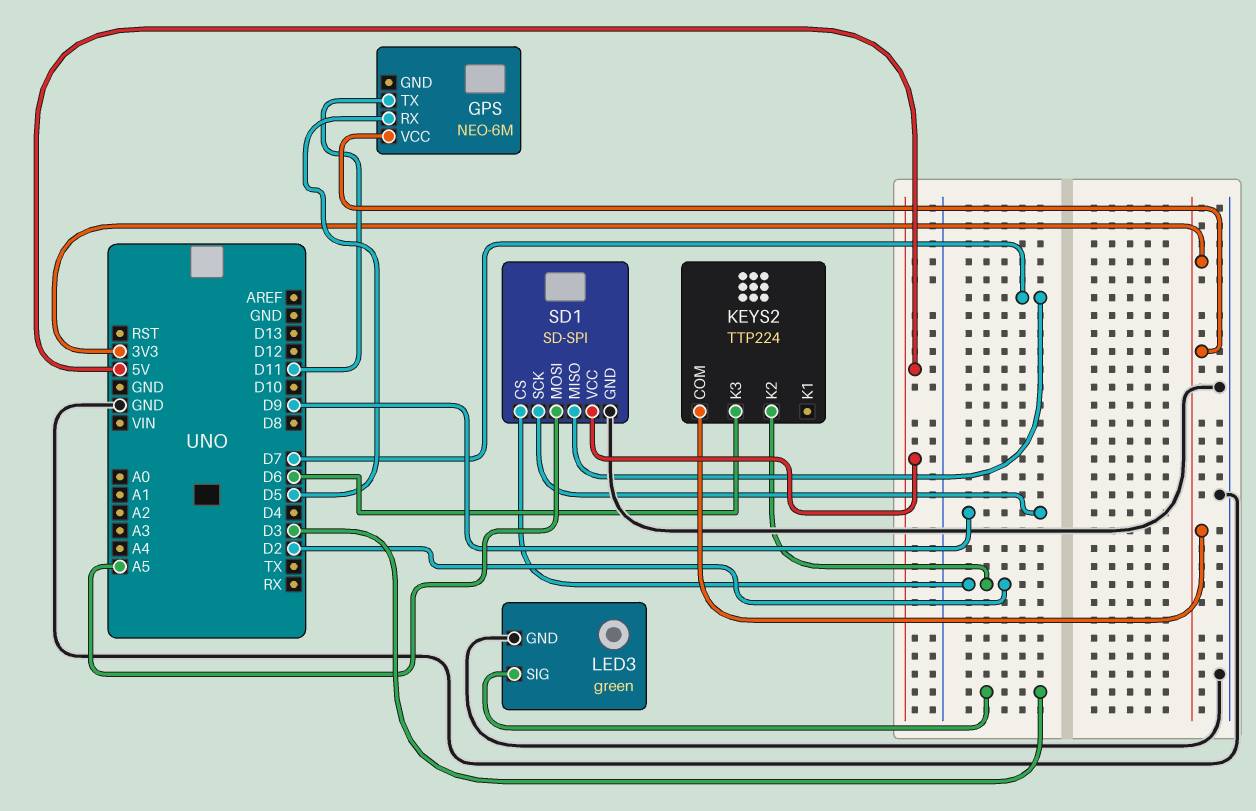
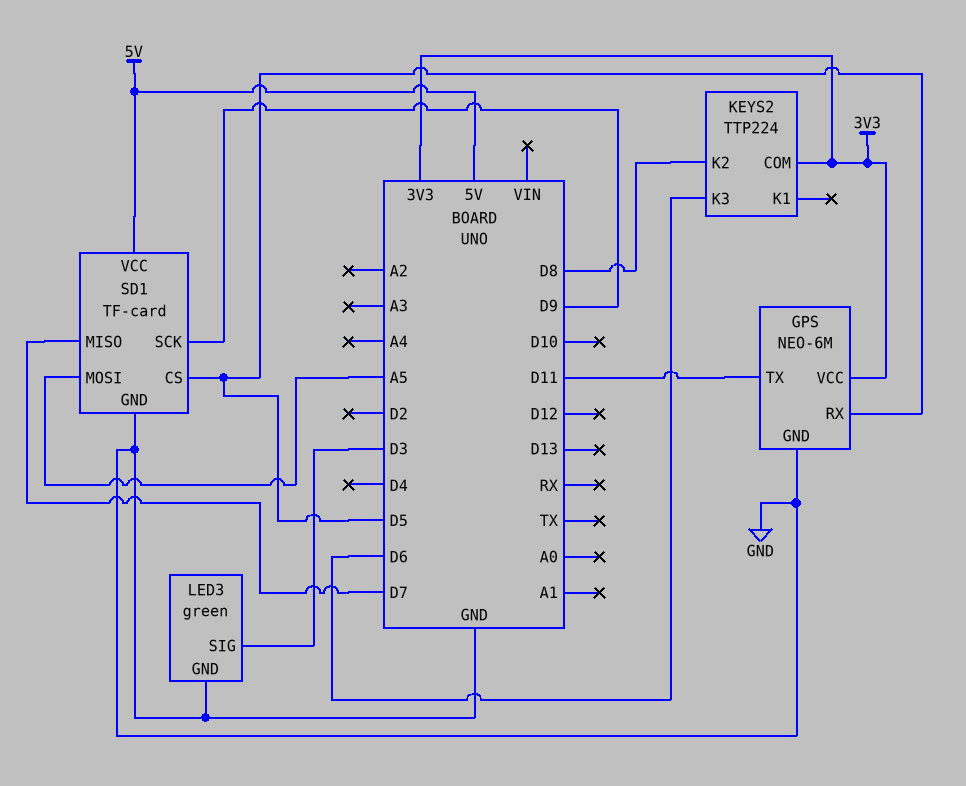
GPS pin GND: none -> GND
KEYS2 pin K2: D2 -> D8
SD1: SD-SPI -> TF-card
SD1 pin CS: D2 -> D5

